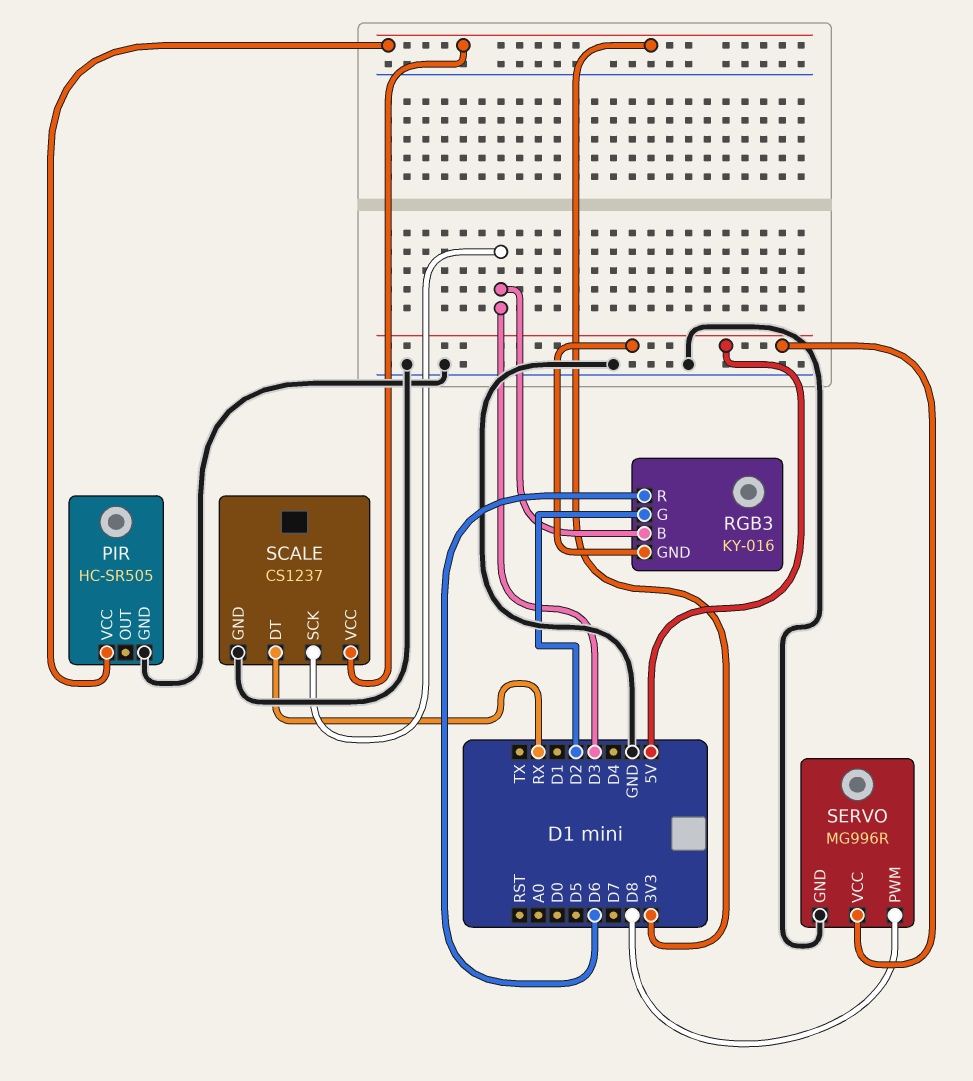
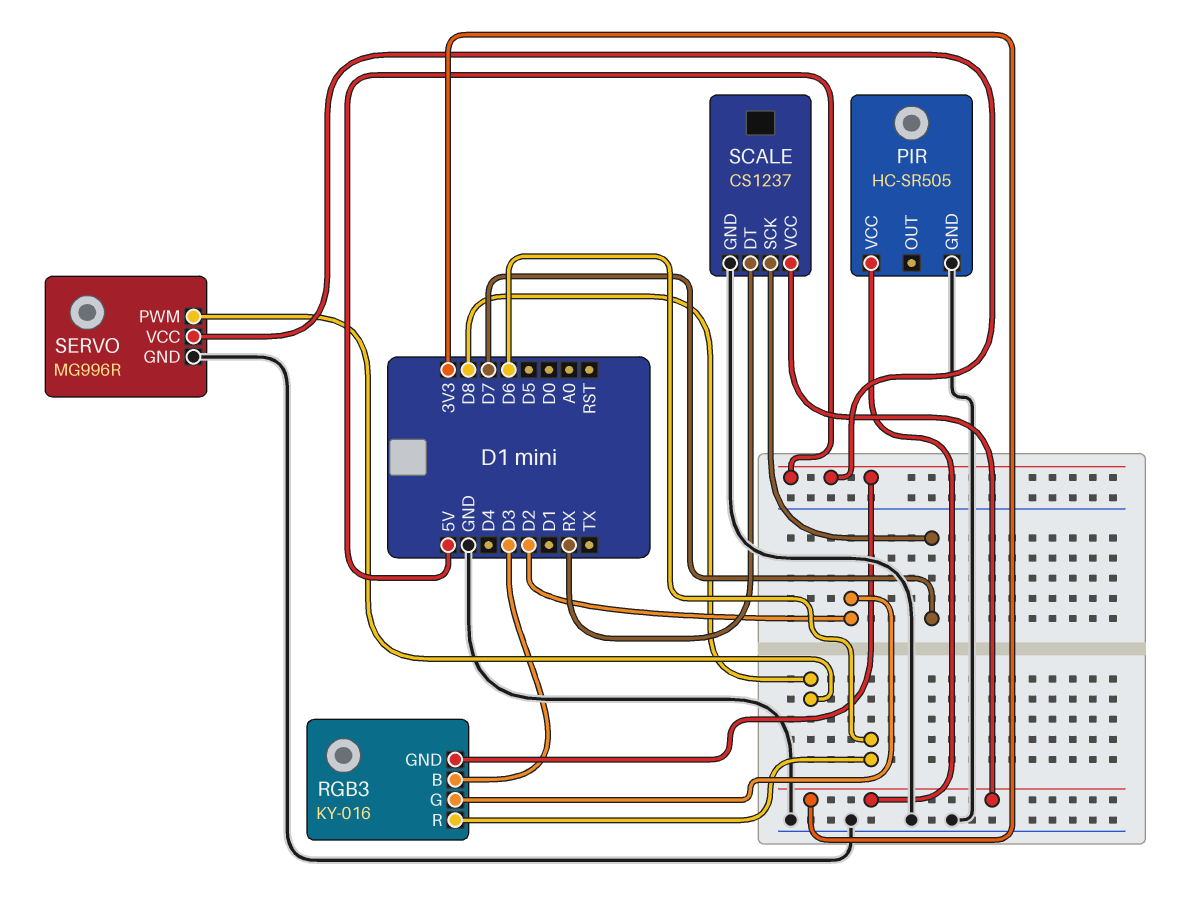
SCALE pin SCK: D3 -> D7

